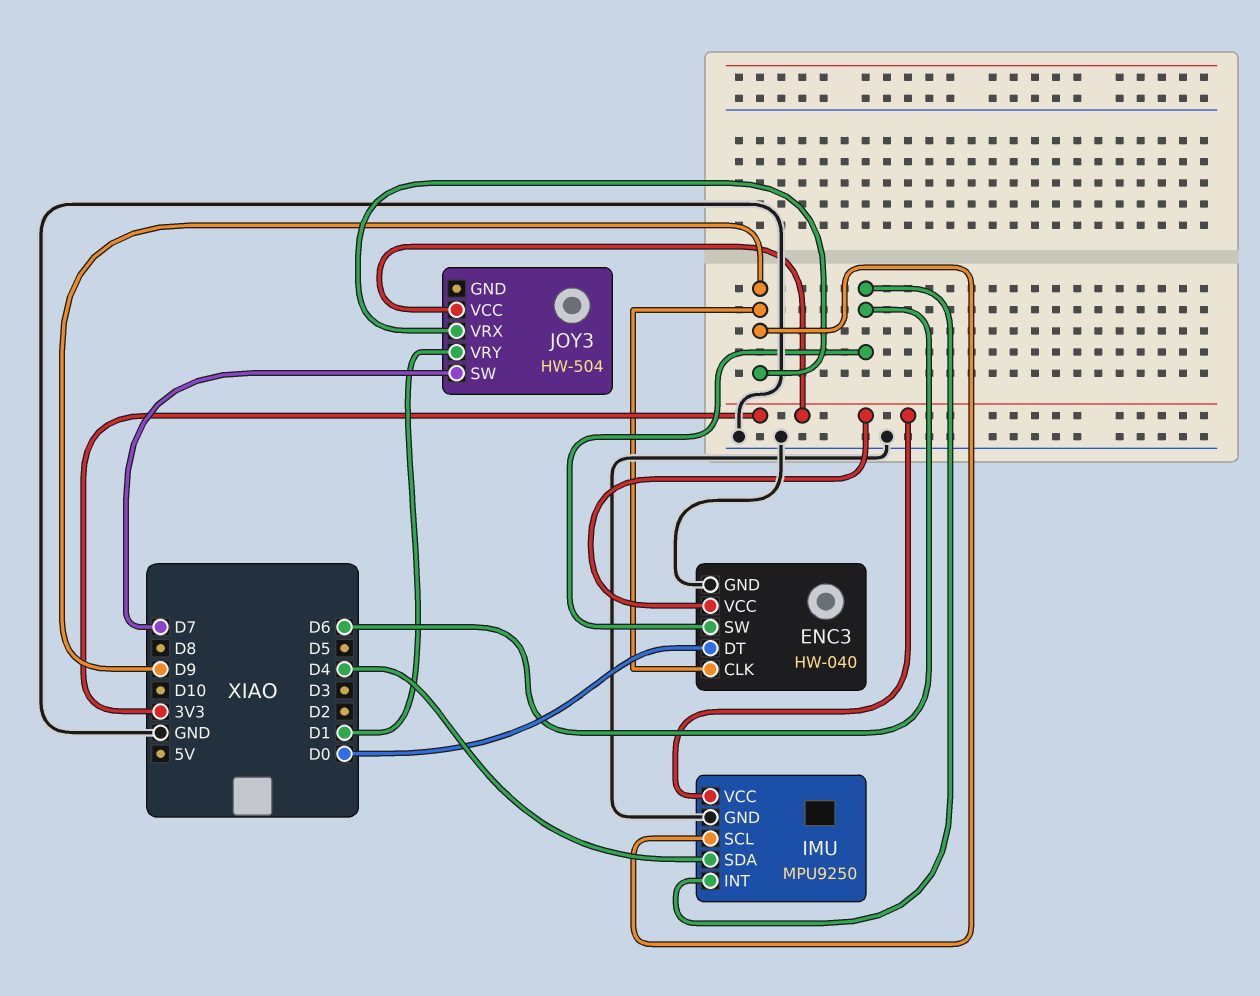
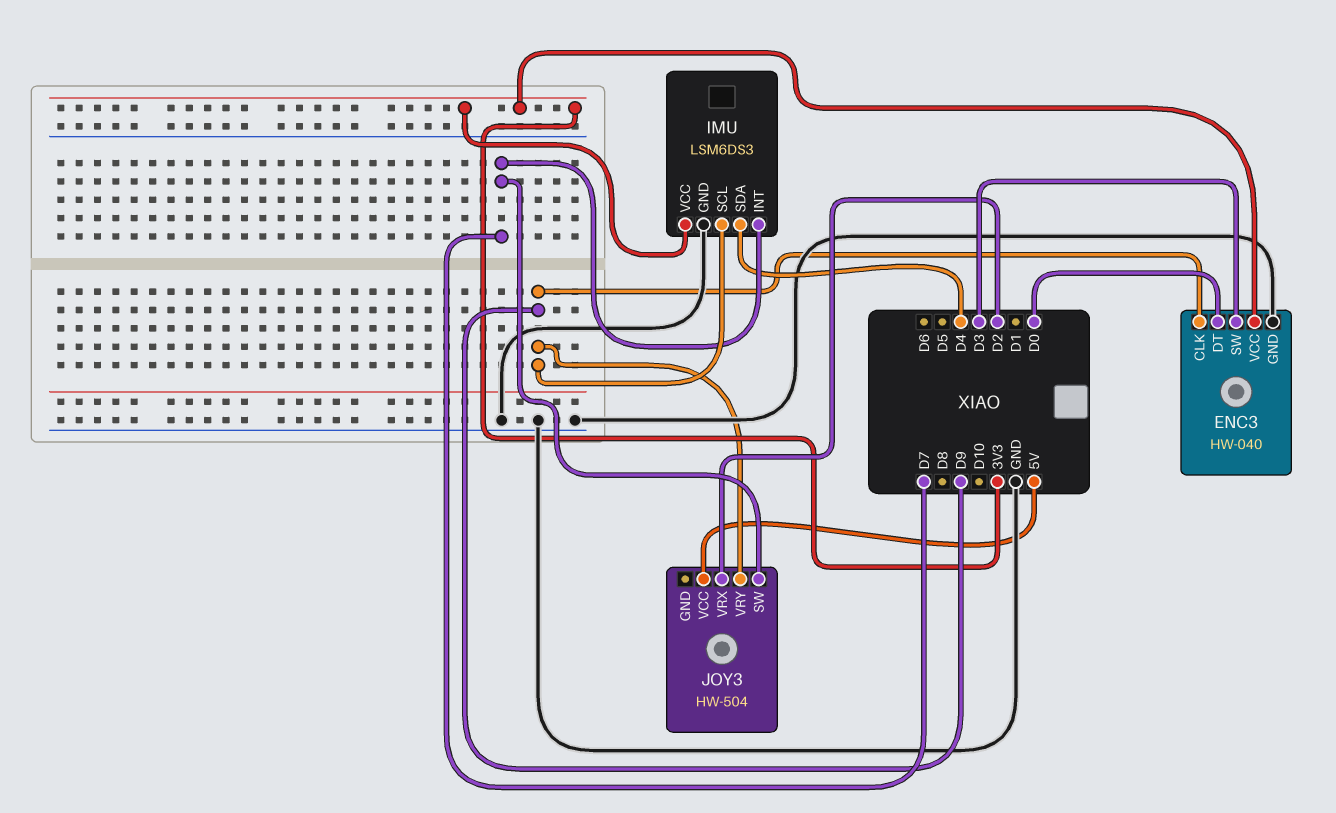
ENC3 pin SW: D6 -> D3
IMU: MPU9250 -> LSM6DS3
IMU pin INT: D6 -> D7
JOY3 pin VCC: 3V3 -> 5V
JOY3 pin VRX: D9 -> D2
JOY3 pin VRY: D1 -> D9

